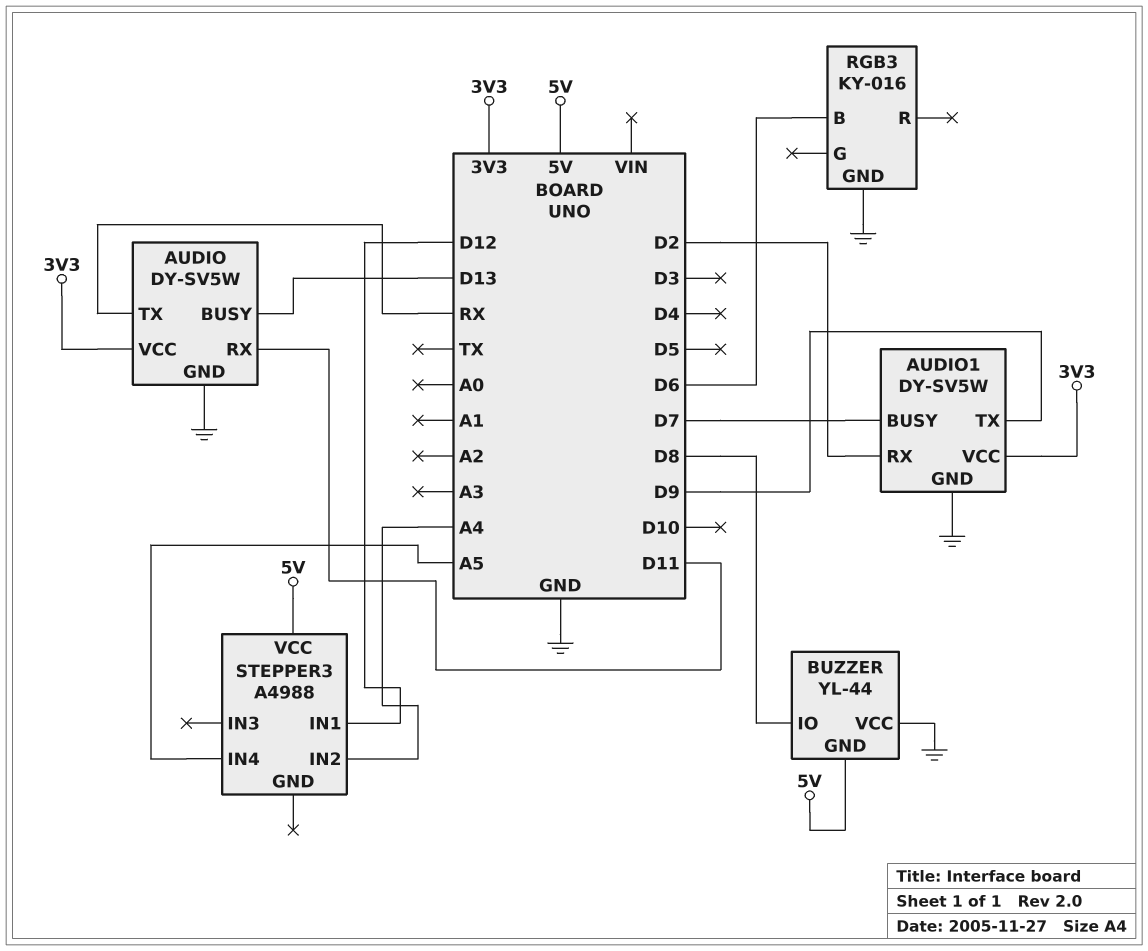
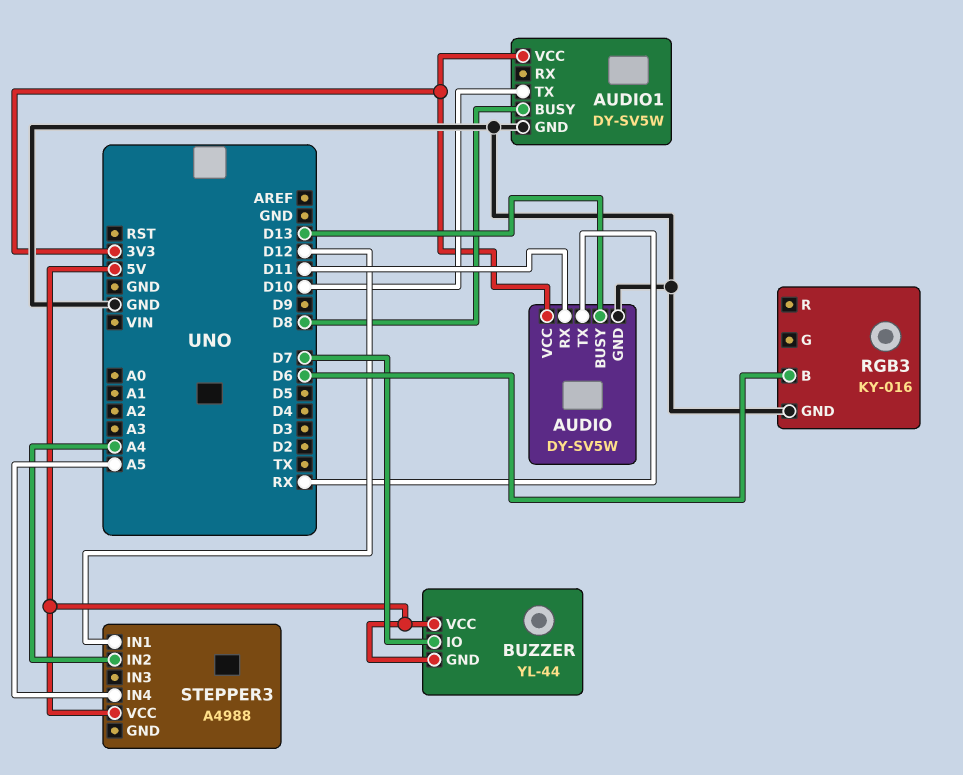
AUDIO1 pin BUSY: D7 -> D8
AUDIO1 pin RX: D2 -> none
AUDIO1 pin TX: D9 -> D10
BUZZER pin IO: D8 -> D7
BUZZER pin VCC: GND -> 5V

